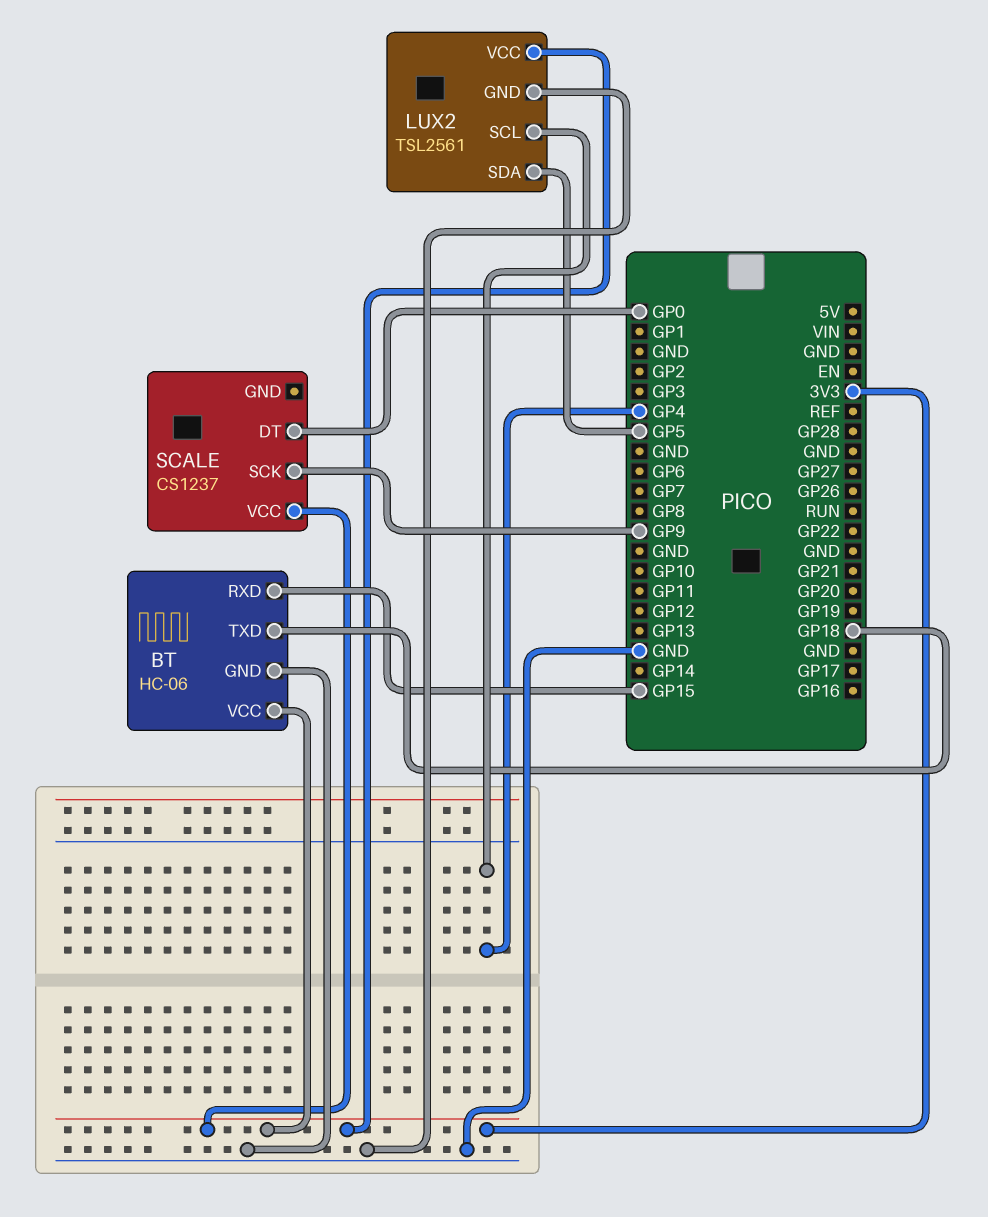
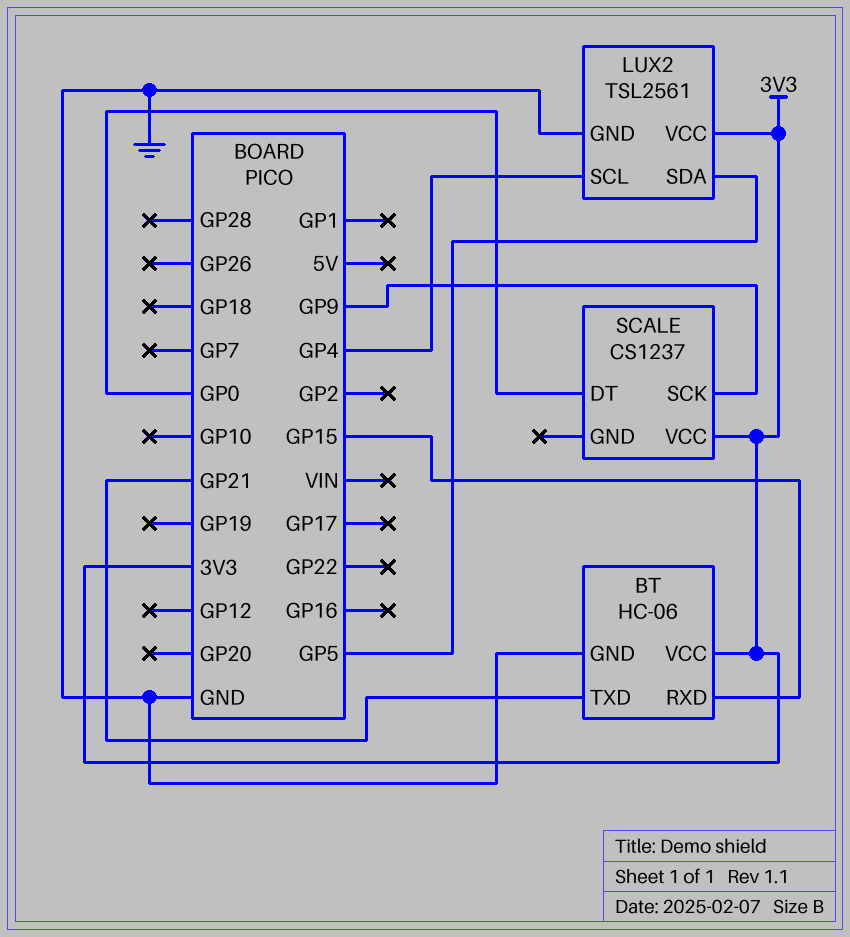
BT pin TXD: GP18 -> GP21

